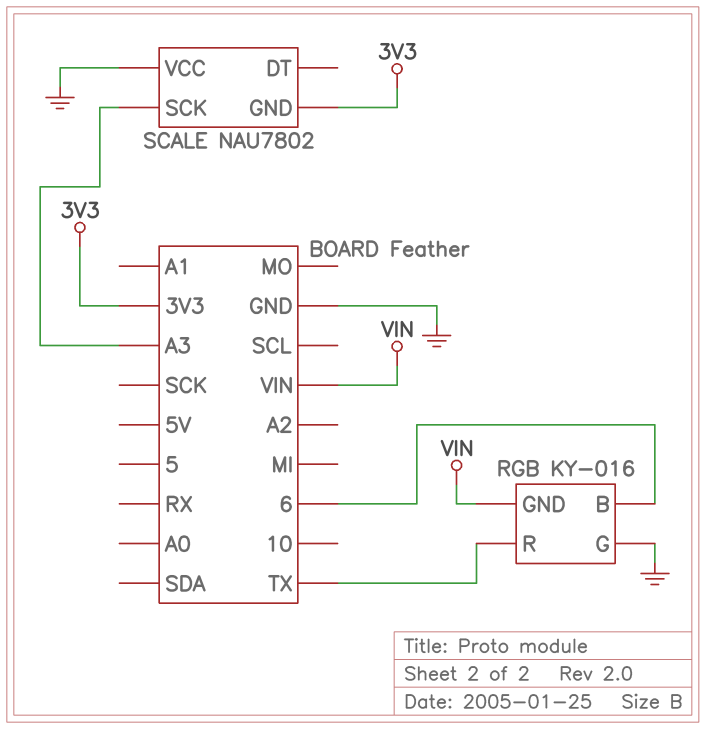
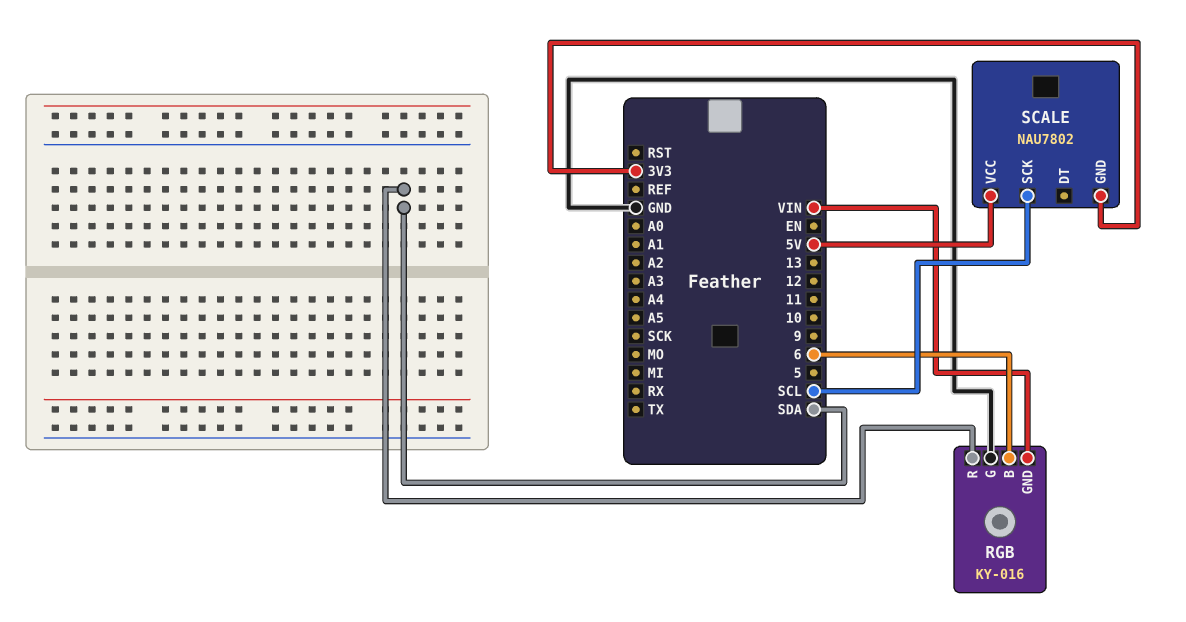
RGB pin R: TX -> SDA
SCALE pin SCK: A3 -> SCL
SCALE pin VCC: GND -> 5V

